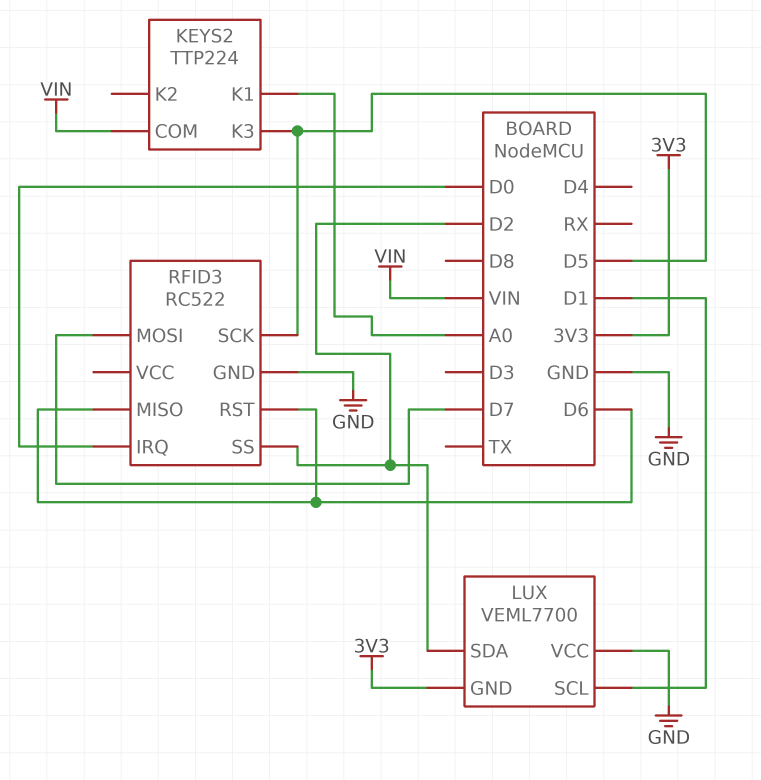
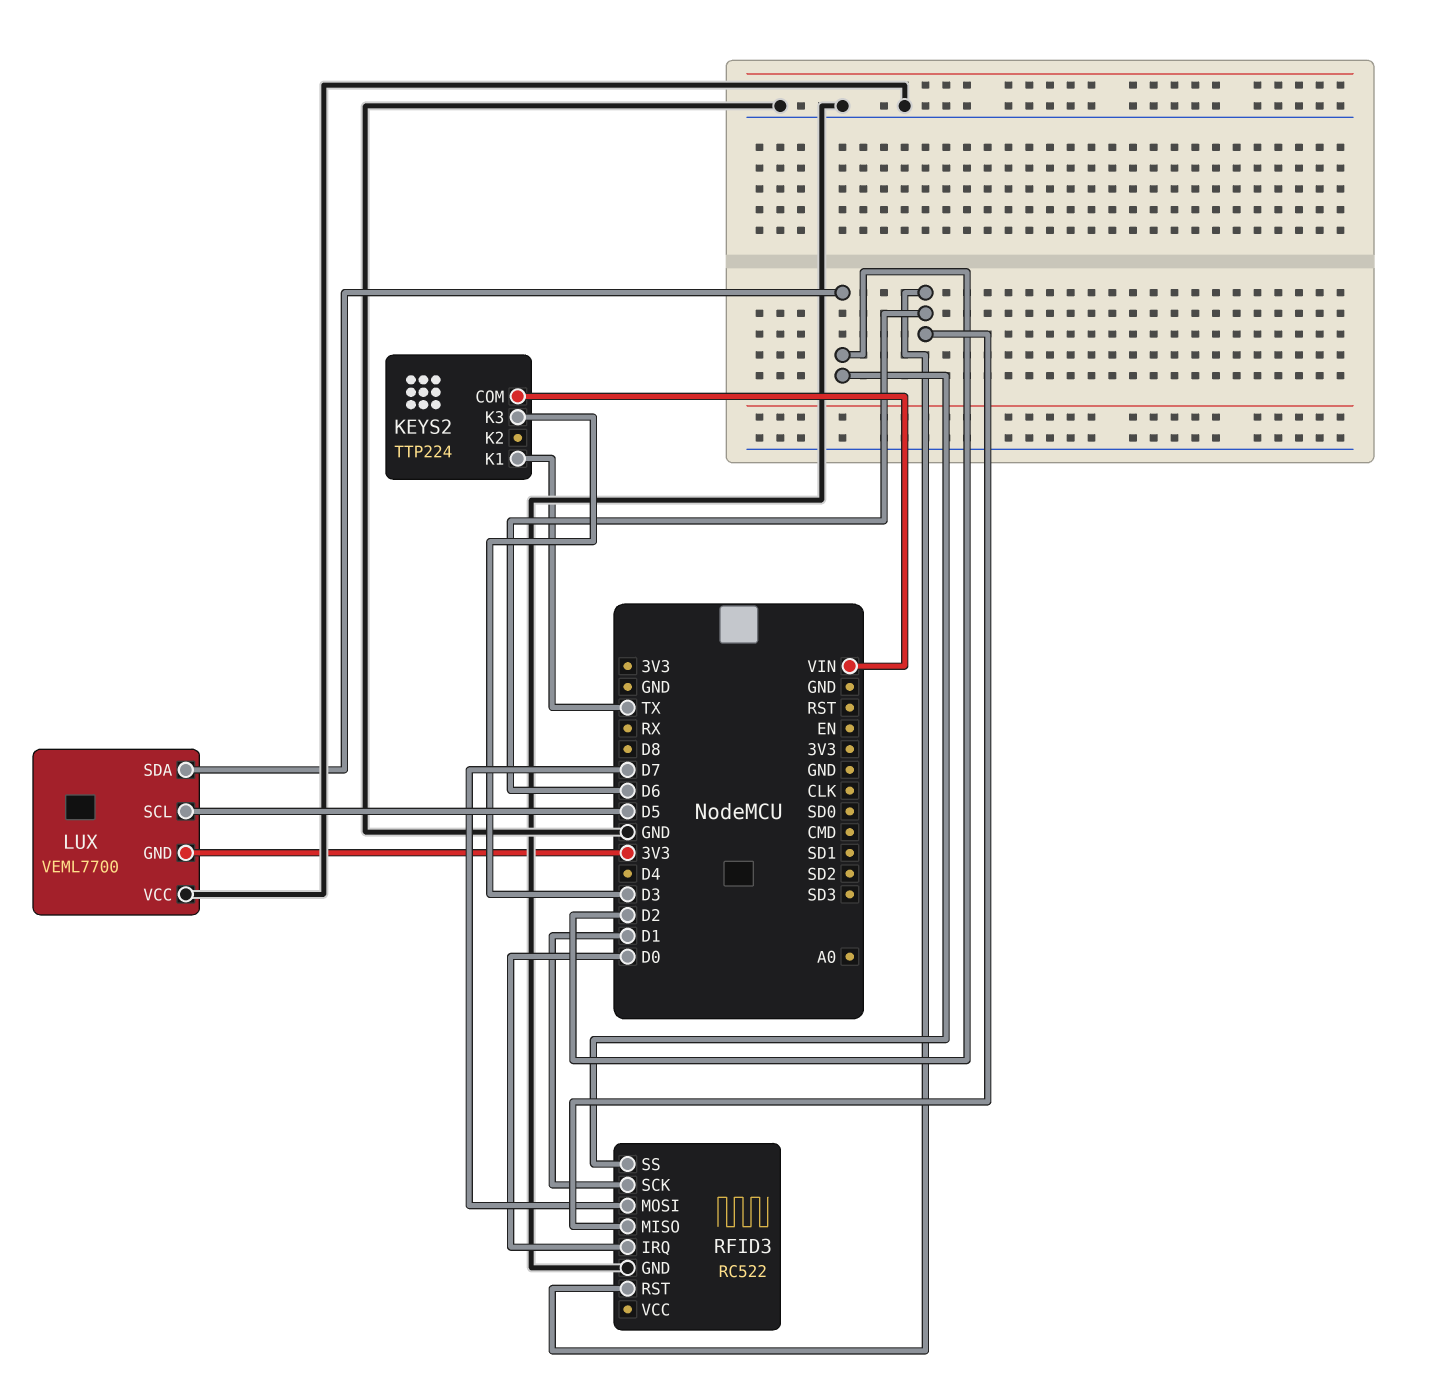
KEYS2 pin K1: A0 -> TX
KEYS2 pin K3: D5 -> D3
LUX pin SCL: D1 -> D5
RFID3 pin SCK: D5 -> D1

